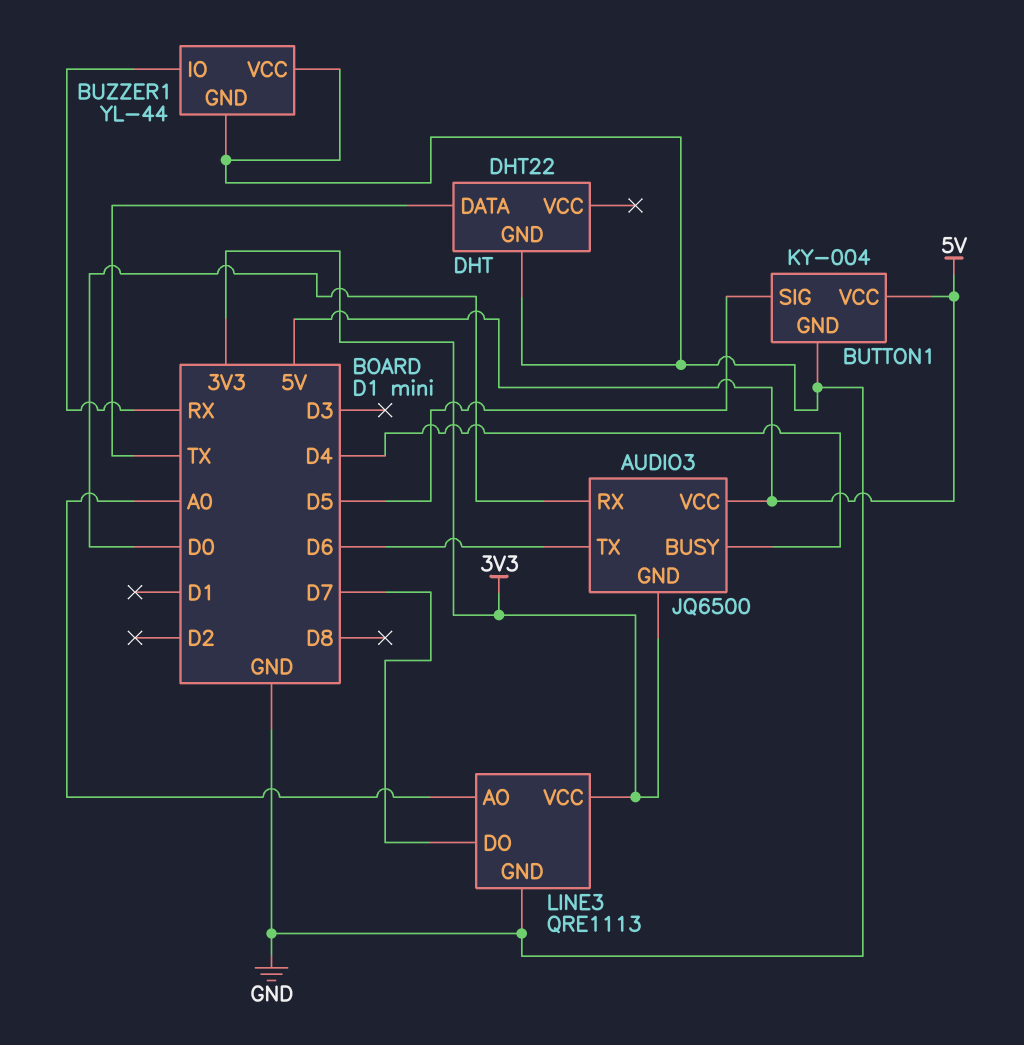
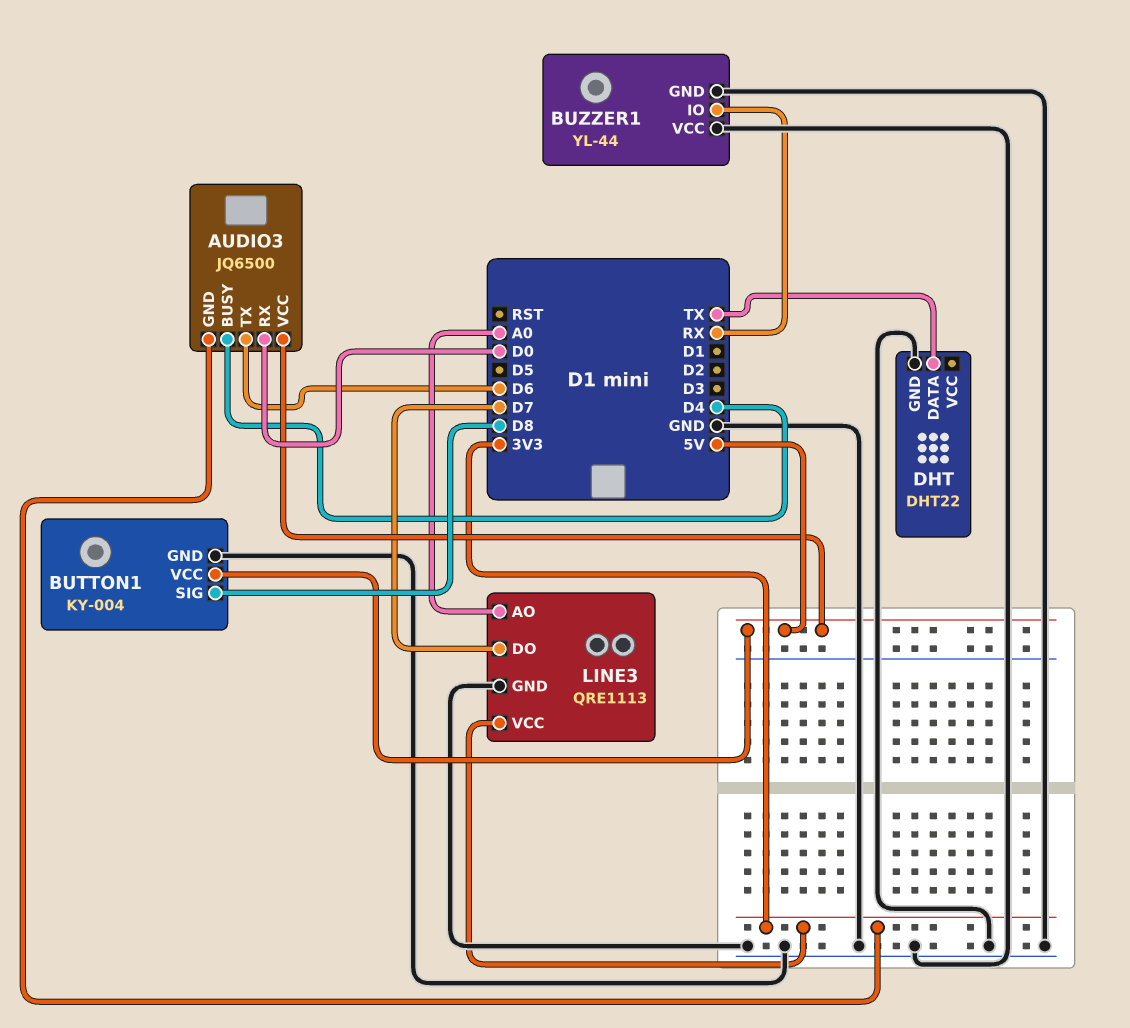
BUTTON1 pin SIG: D5 -> D8

